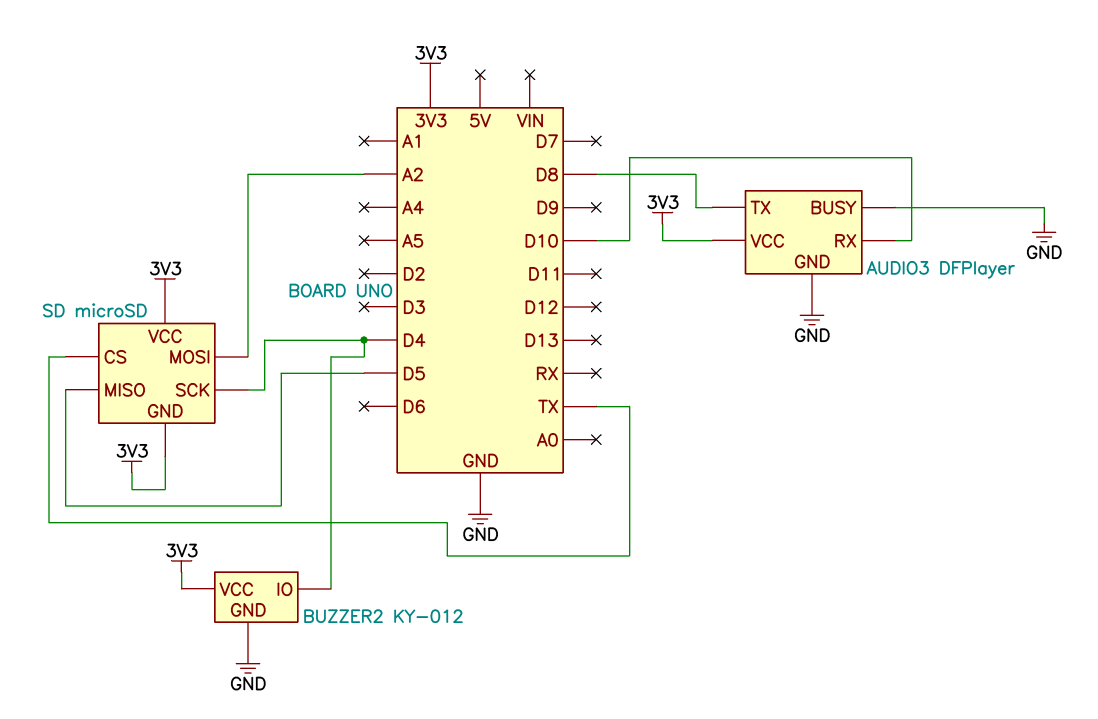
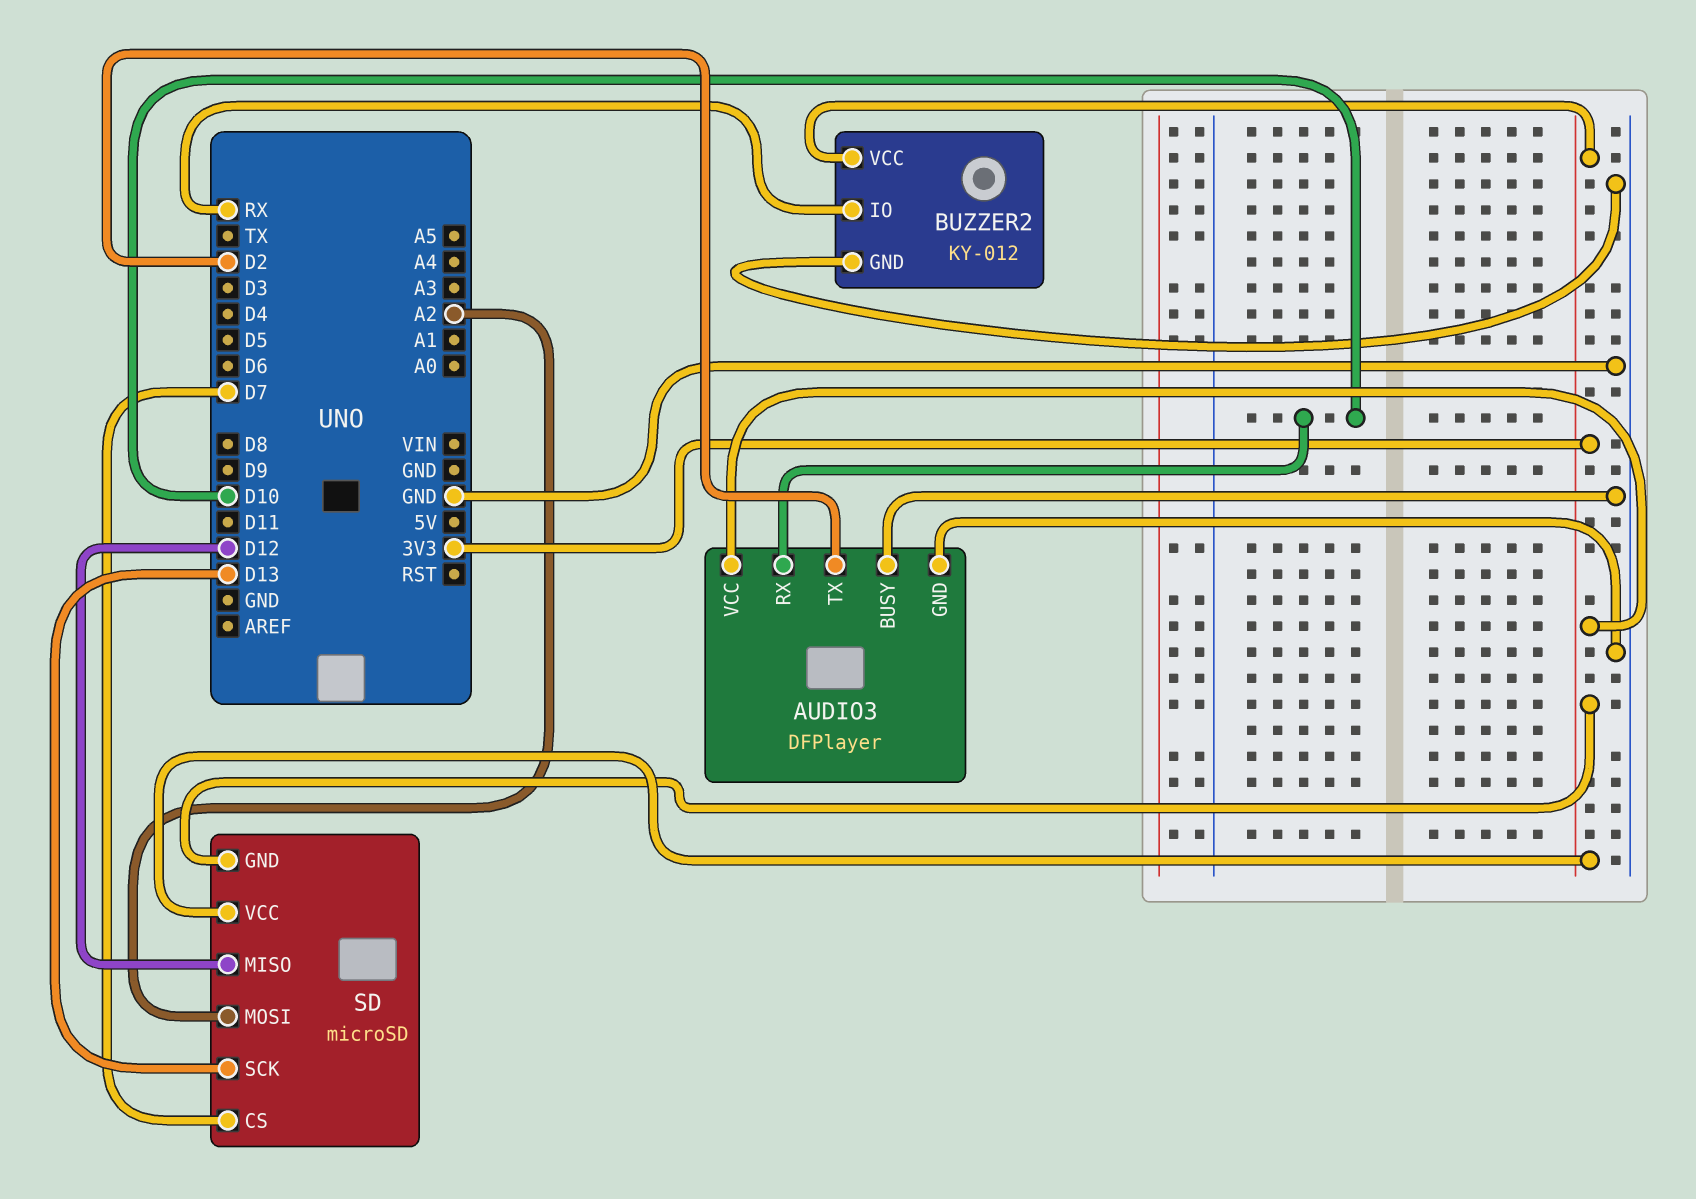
AUDIO3 pin TX: D8 -> D2
BUZZER2 pin IO: D4 -> RX
SD pin CS: TX -> D7
SD pin MISO: D5 -> D12
SD pin SCK: D4 -> D13

